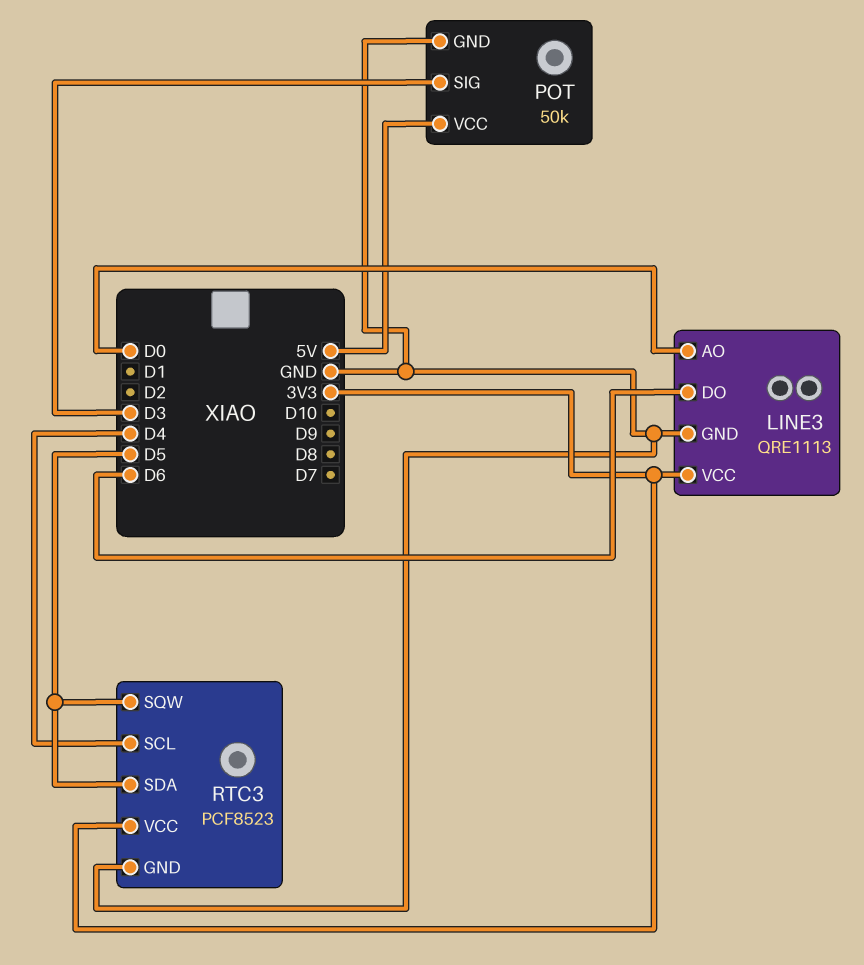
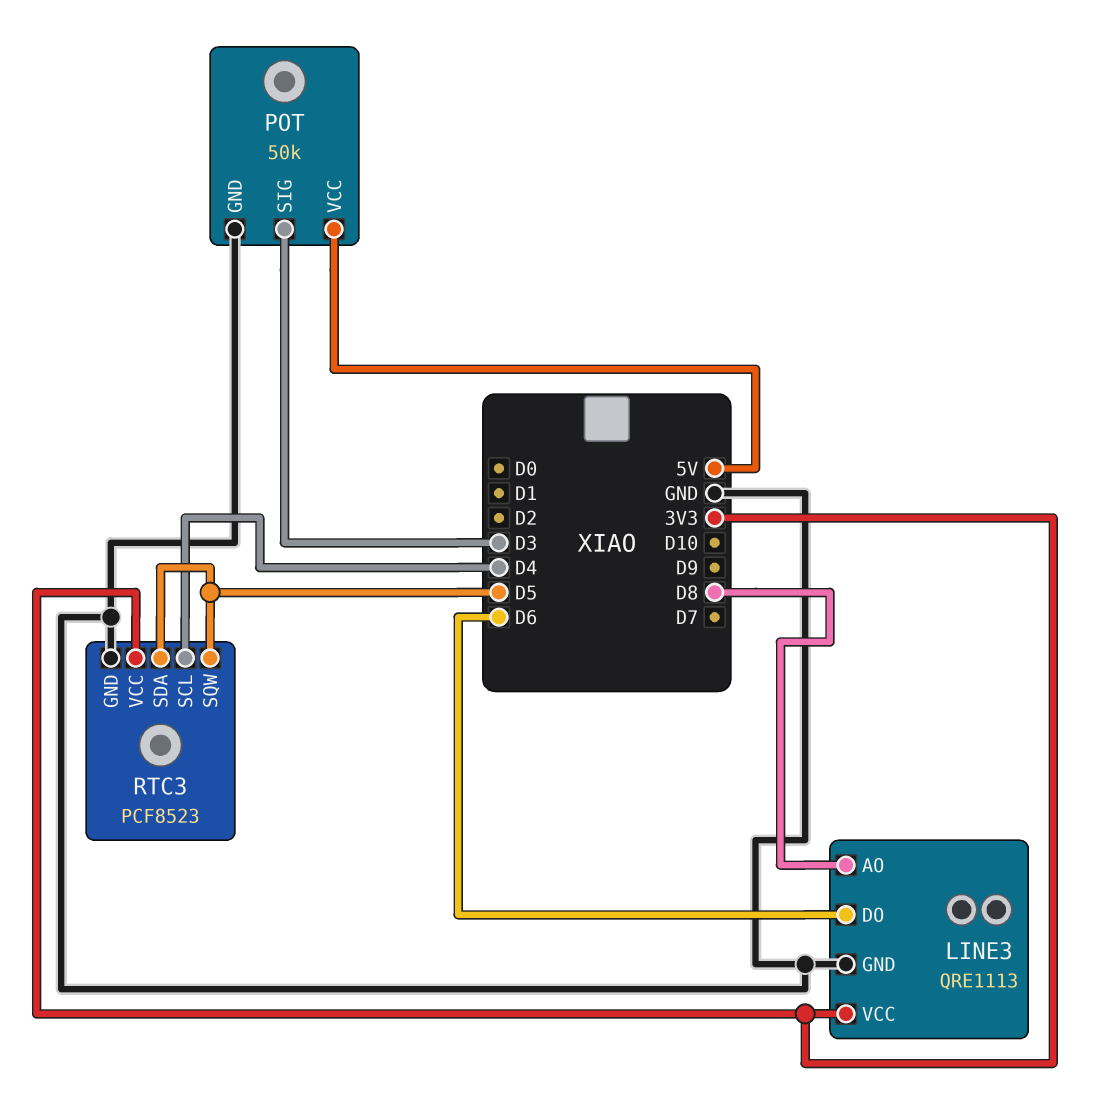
LINE3 pin AO: D0 -> D8

